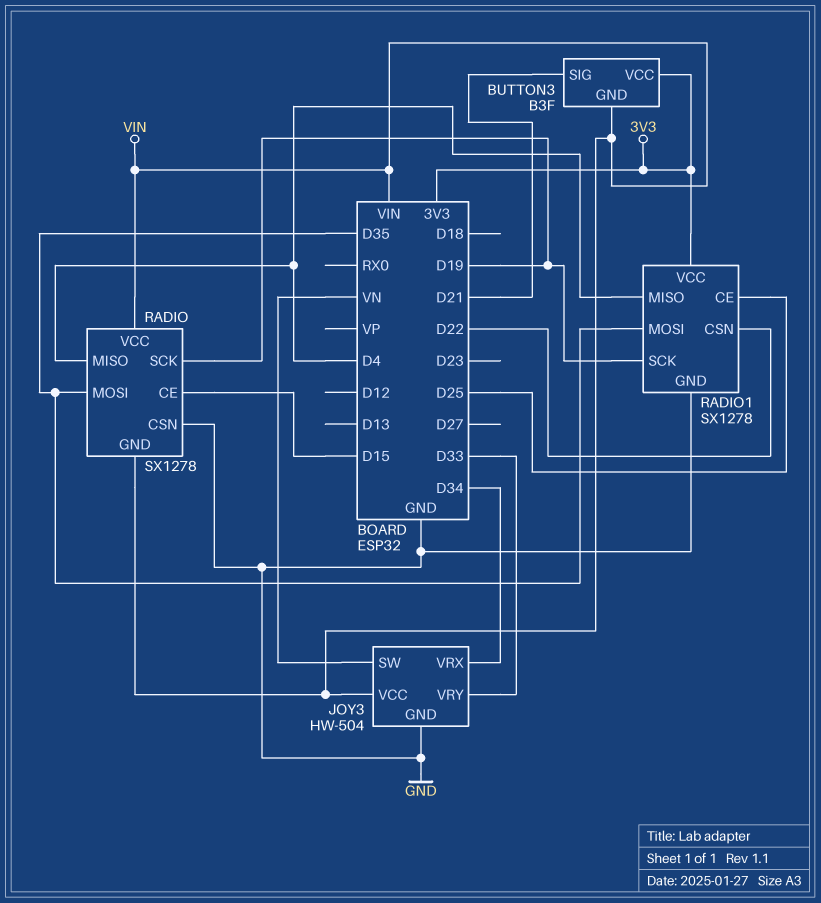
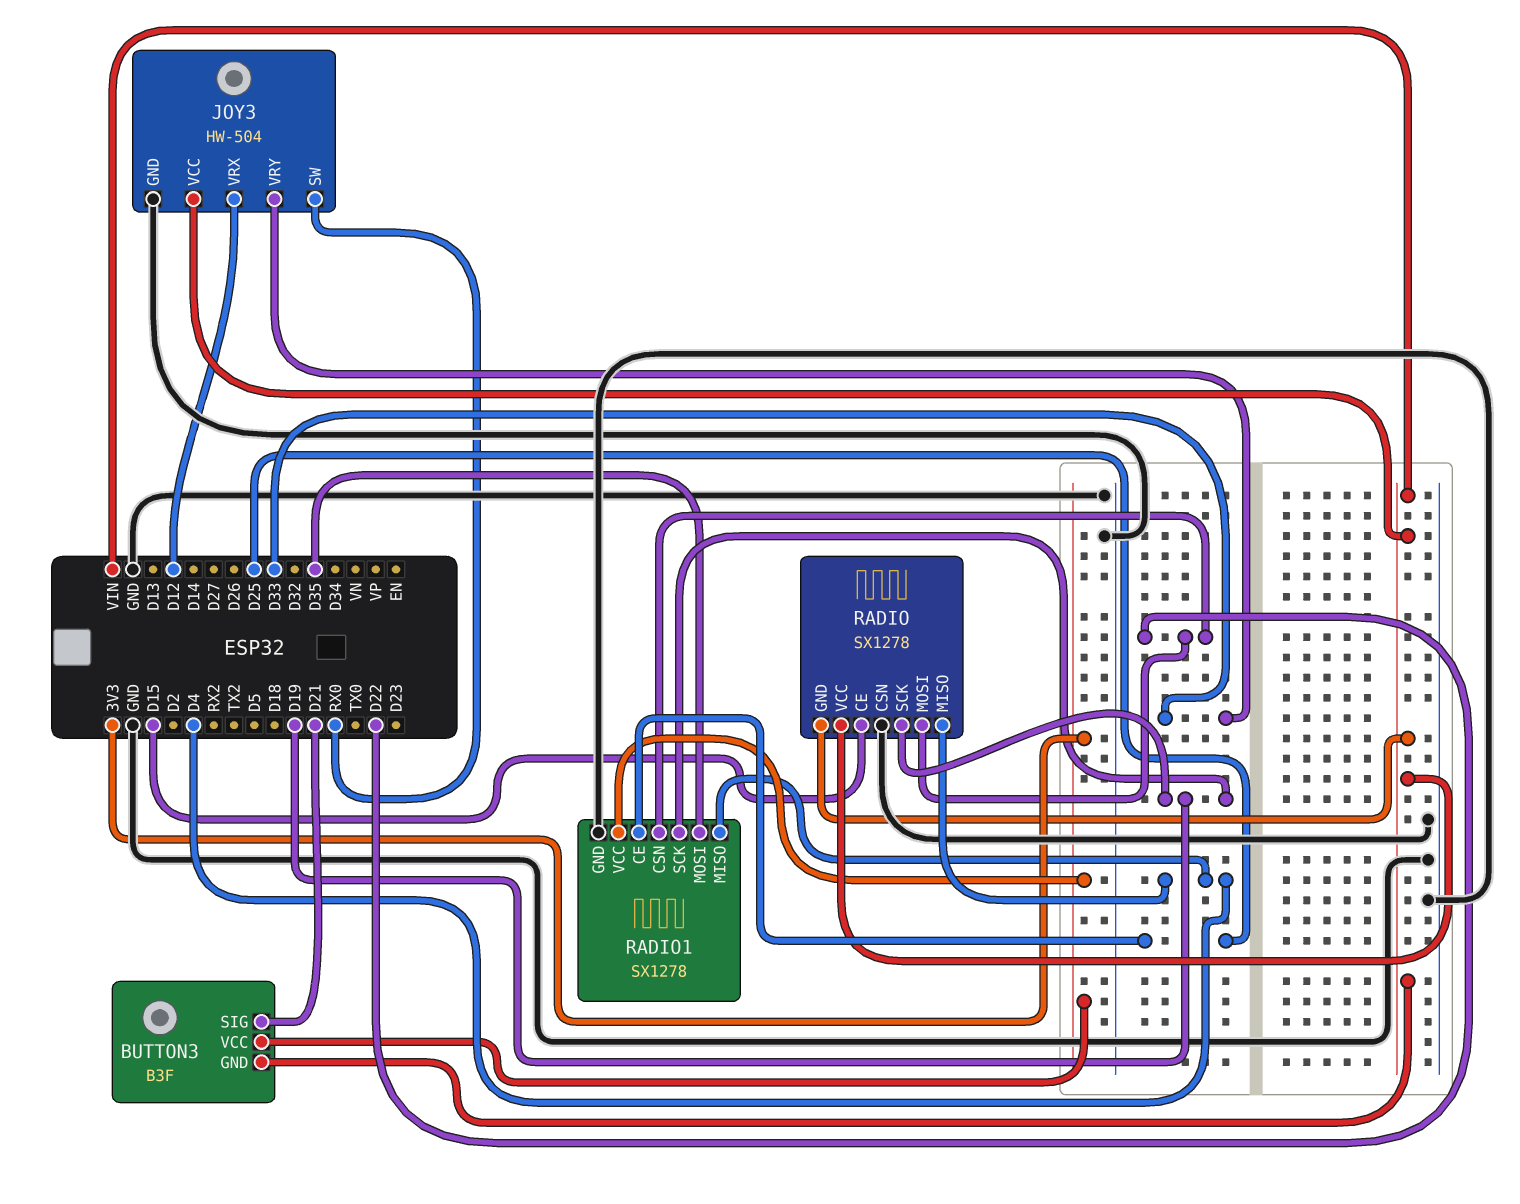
JOY3 pin SW: VN -> RX0
JOY3 pin VRX: D34 -> D12
RADIO pin MOSI: D35 -> D22

